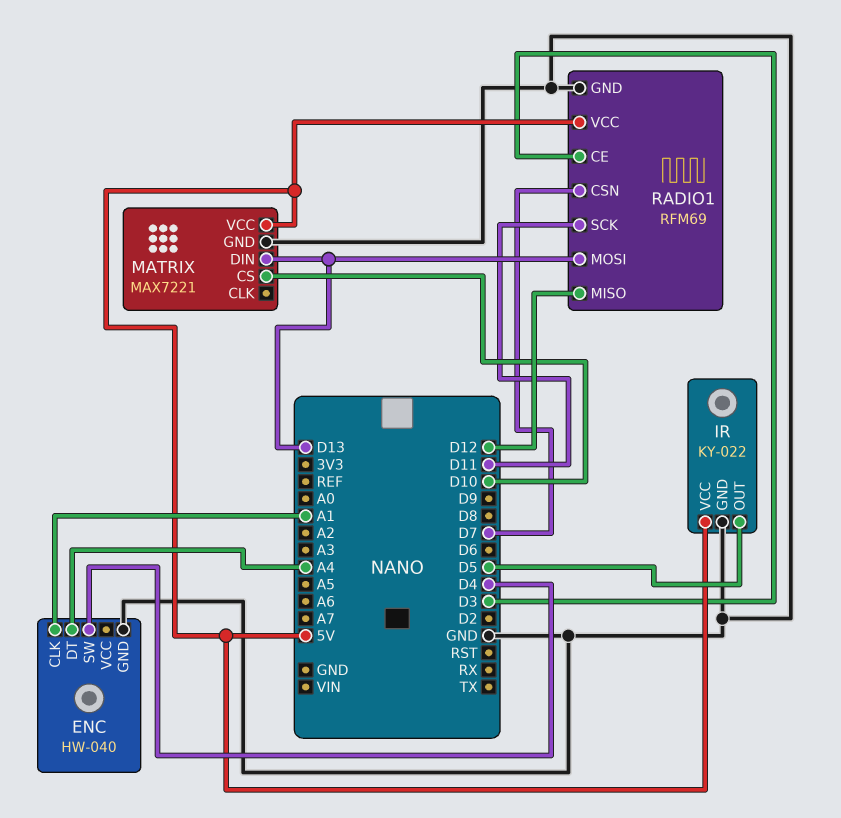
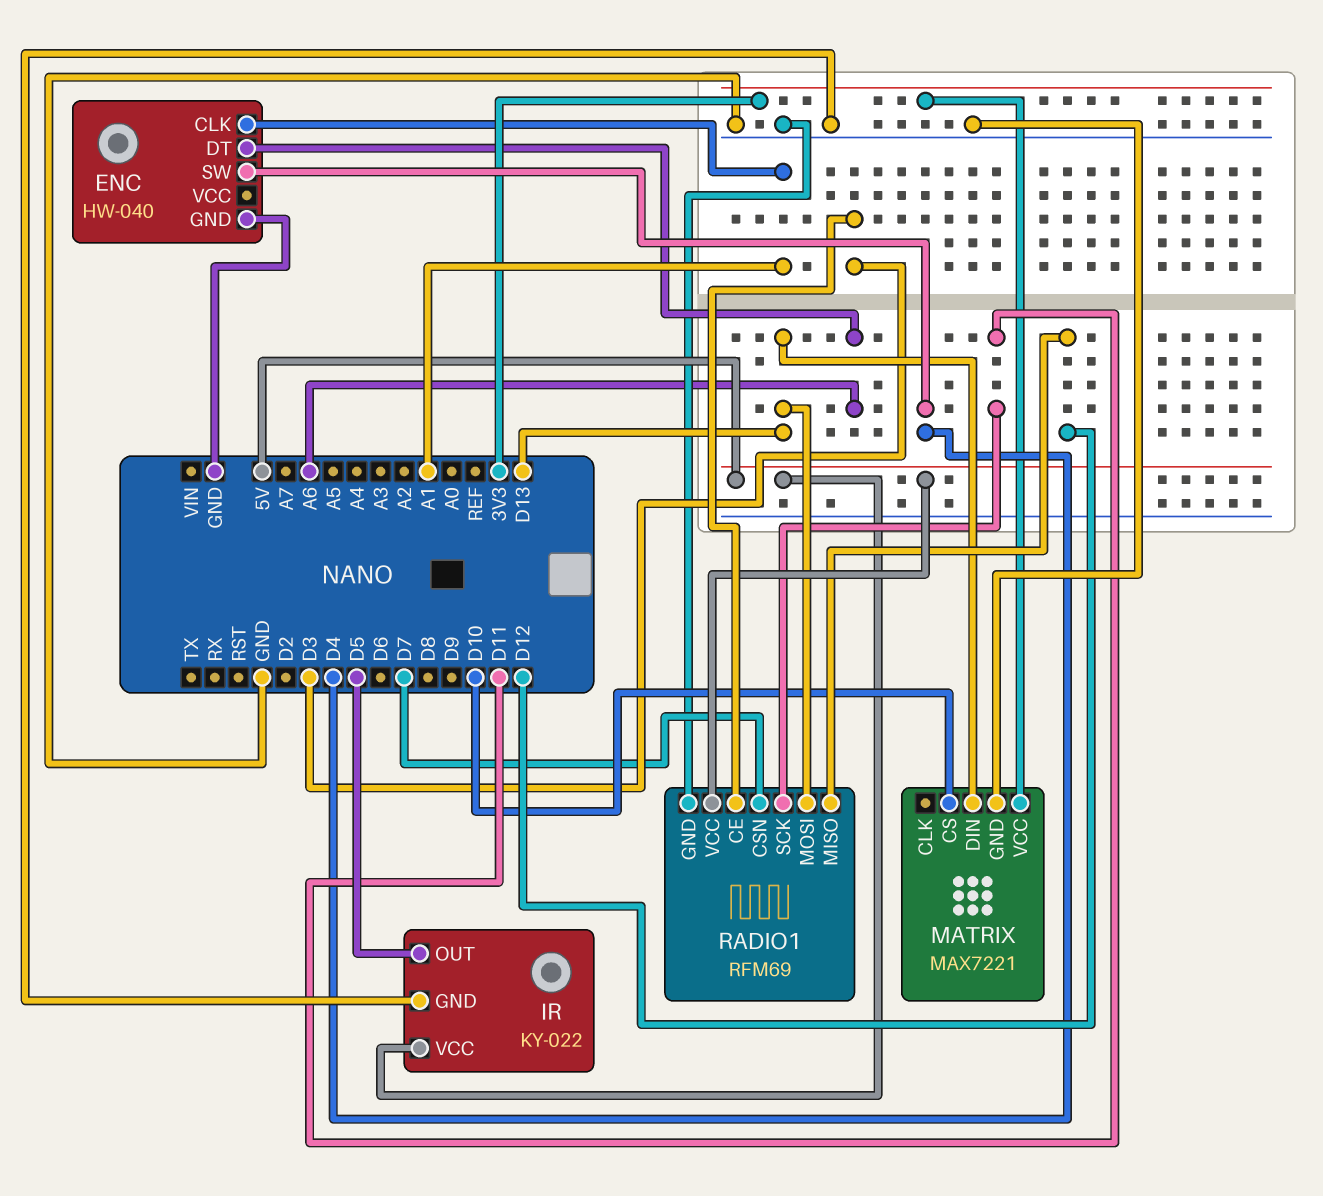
ENC pin DT: A4 -> A6
MATRIX pin VCC: 5V -> 3V3

